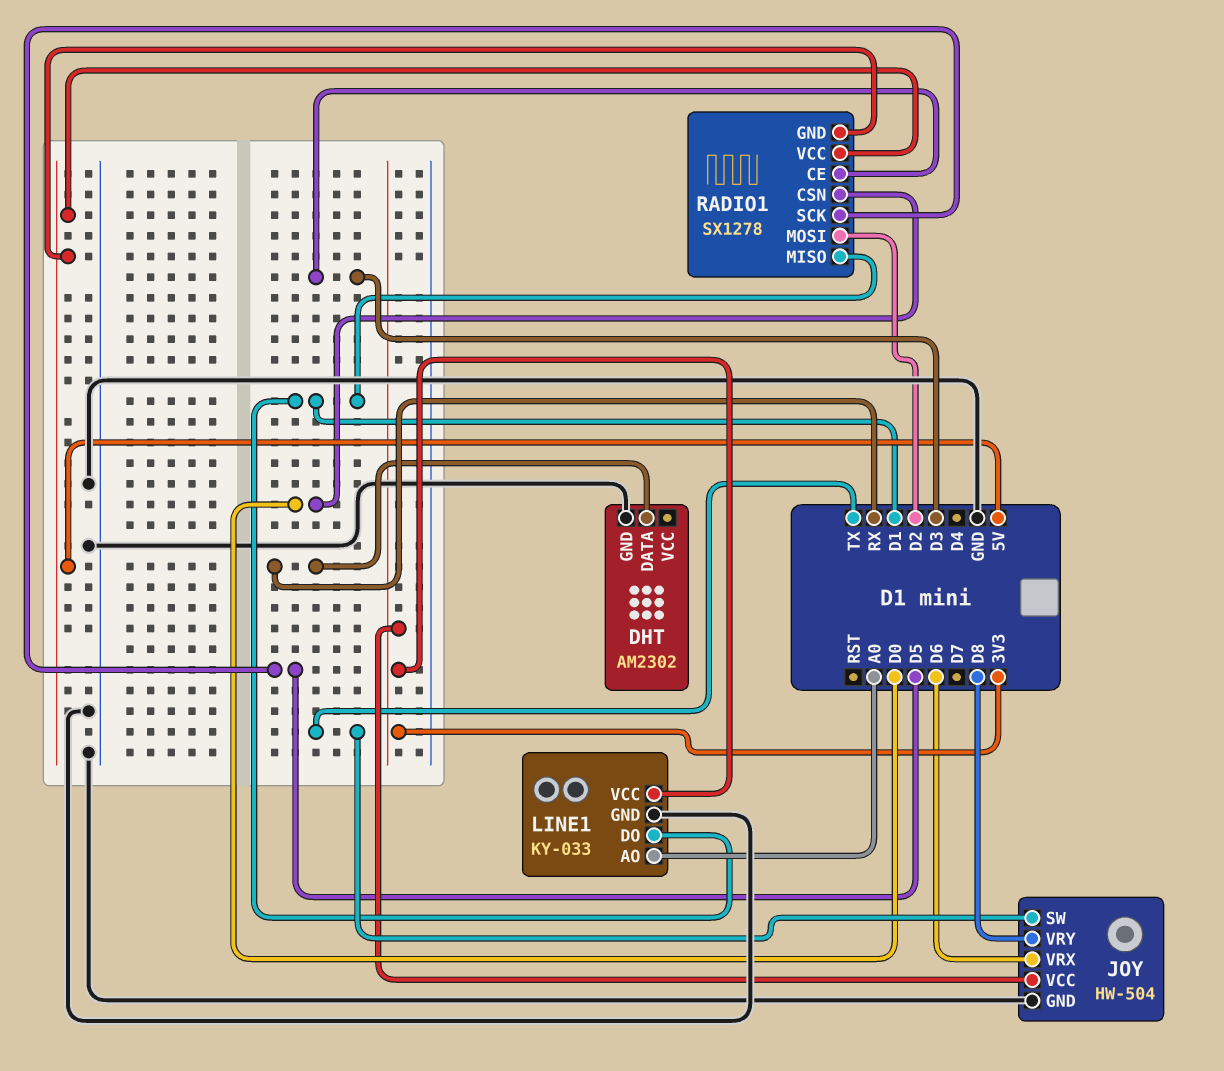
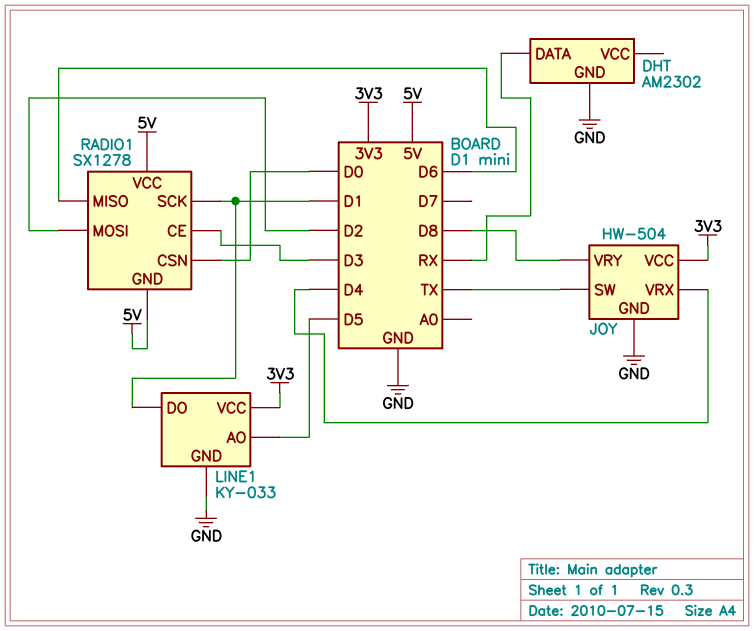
JOY pin VRX: D6 -> D4
LINE1 pin AO: A0 -> D5
RADIO1 pin MISO: D1 -> D6
RADIO1 pin SCK: D5 -> D1

